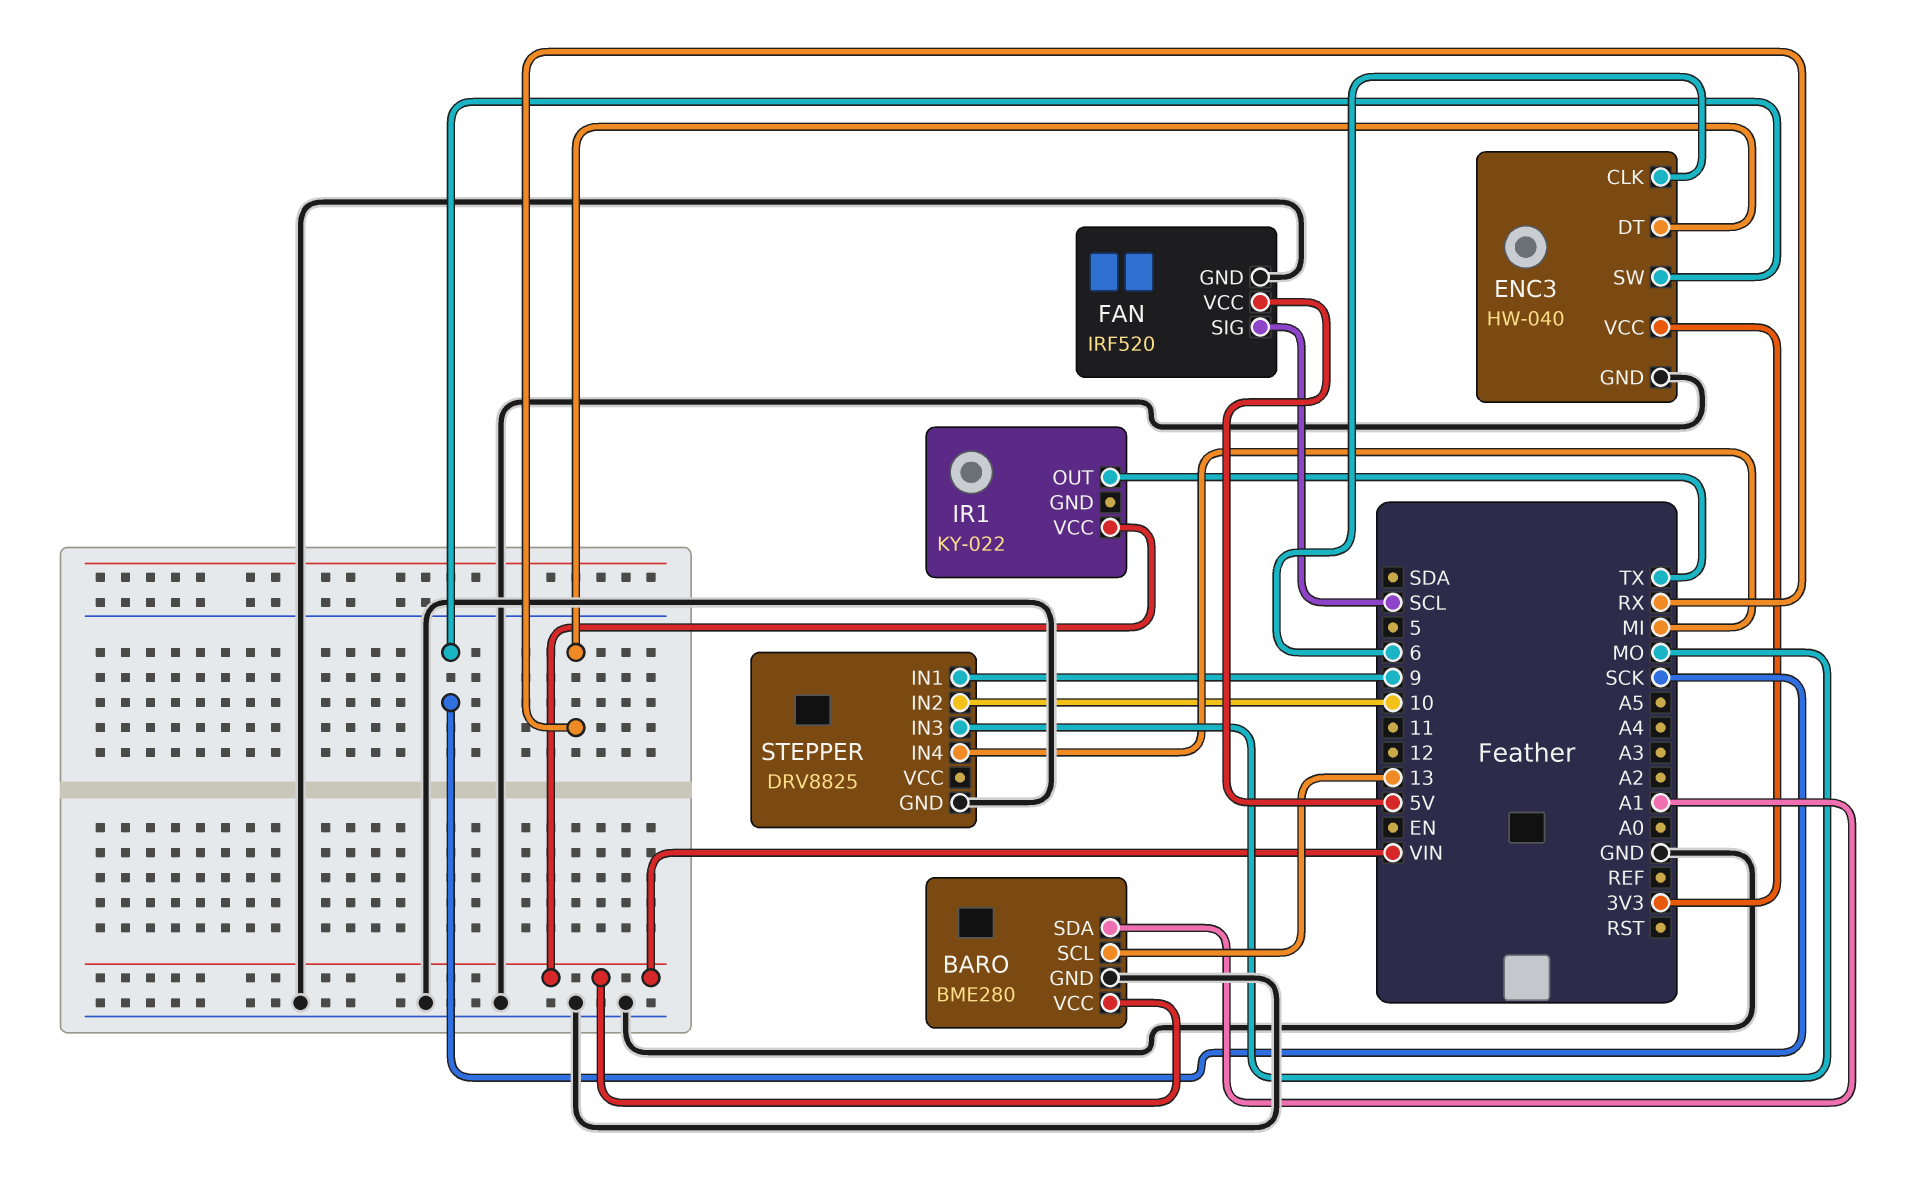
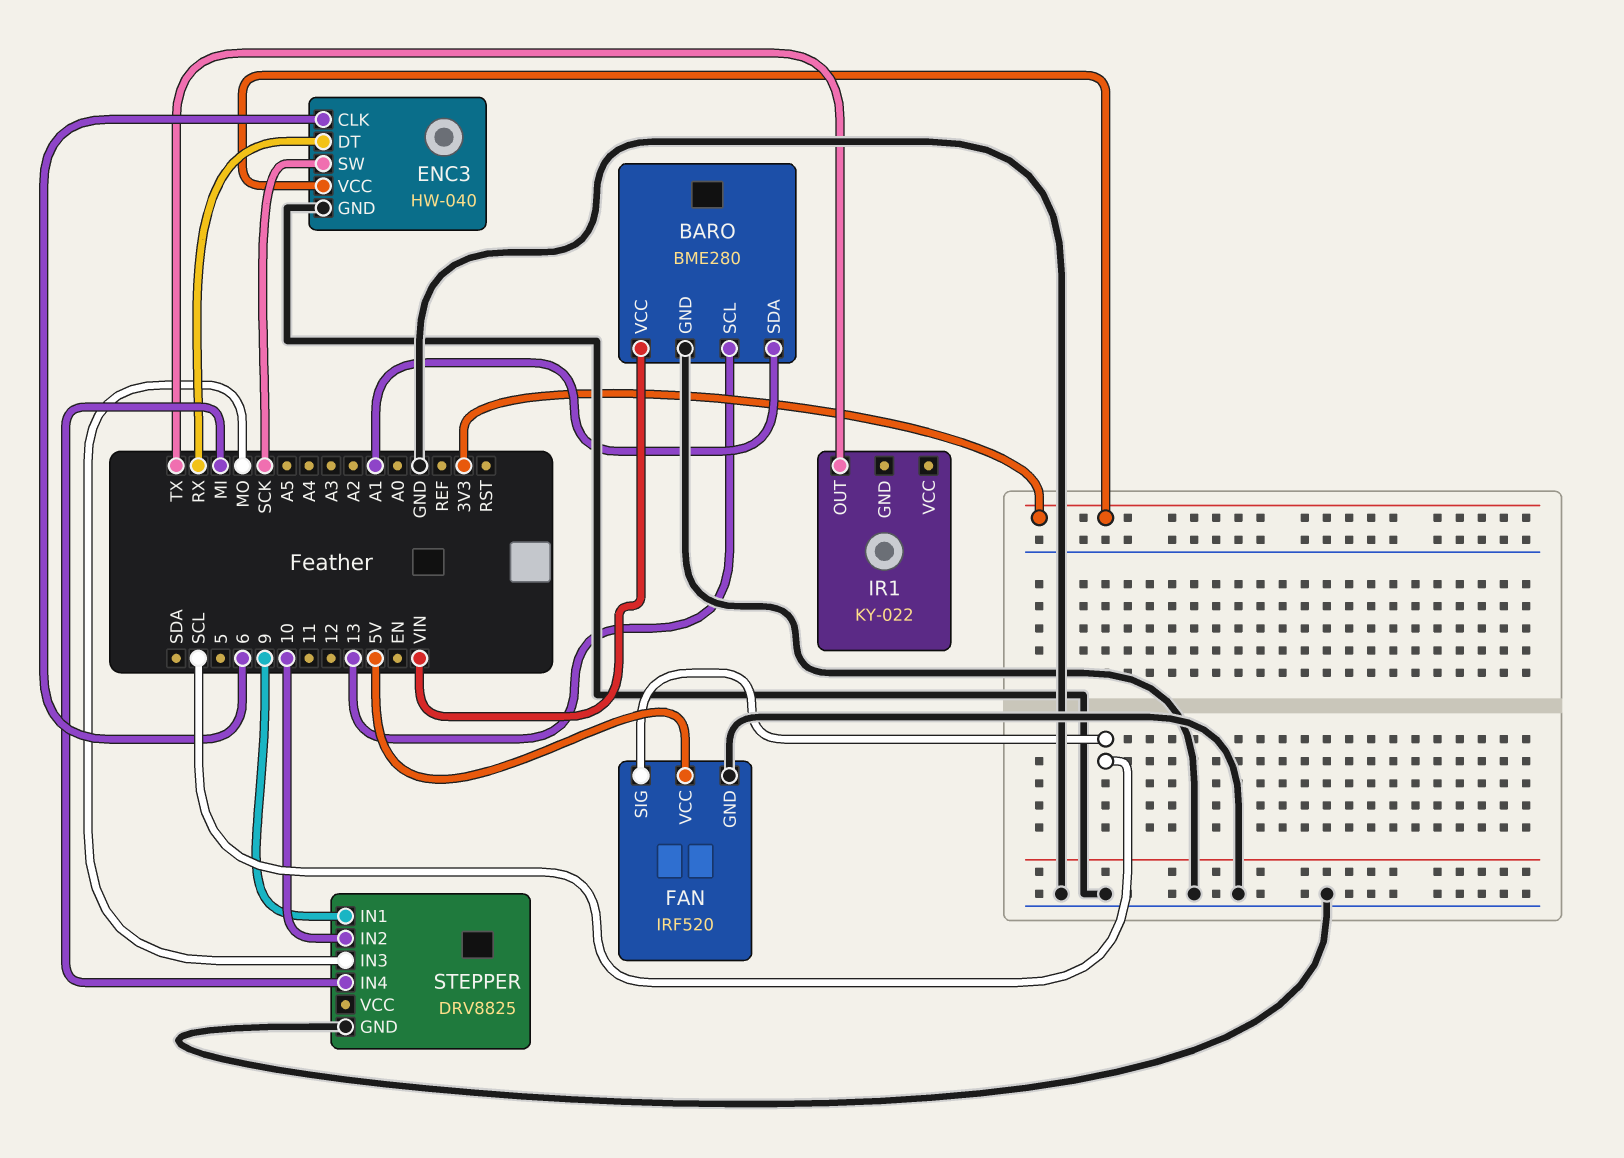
IR1 pin VCC: VIN -> none

